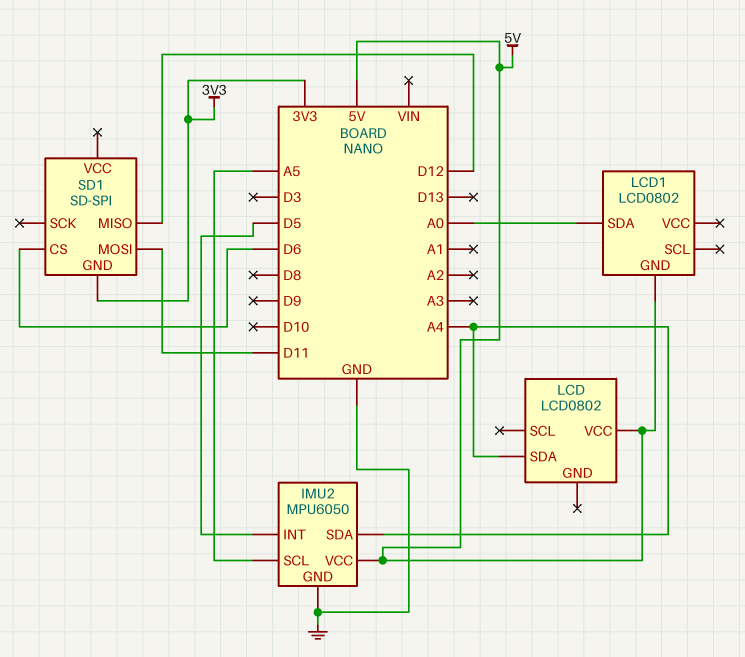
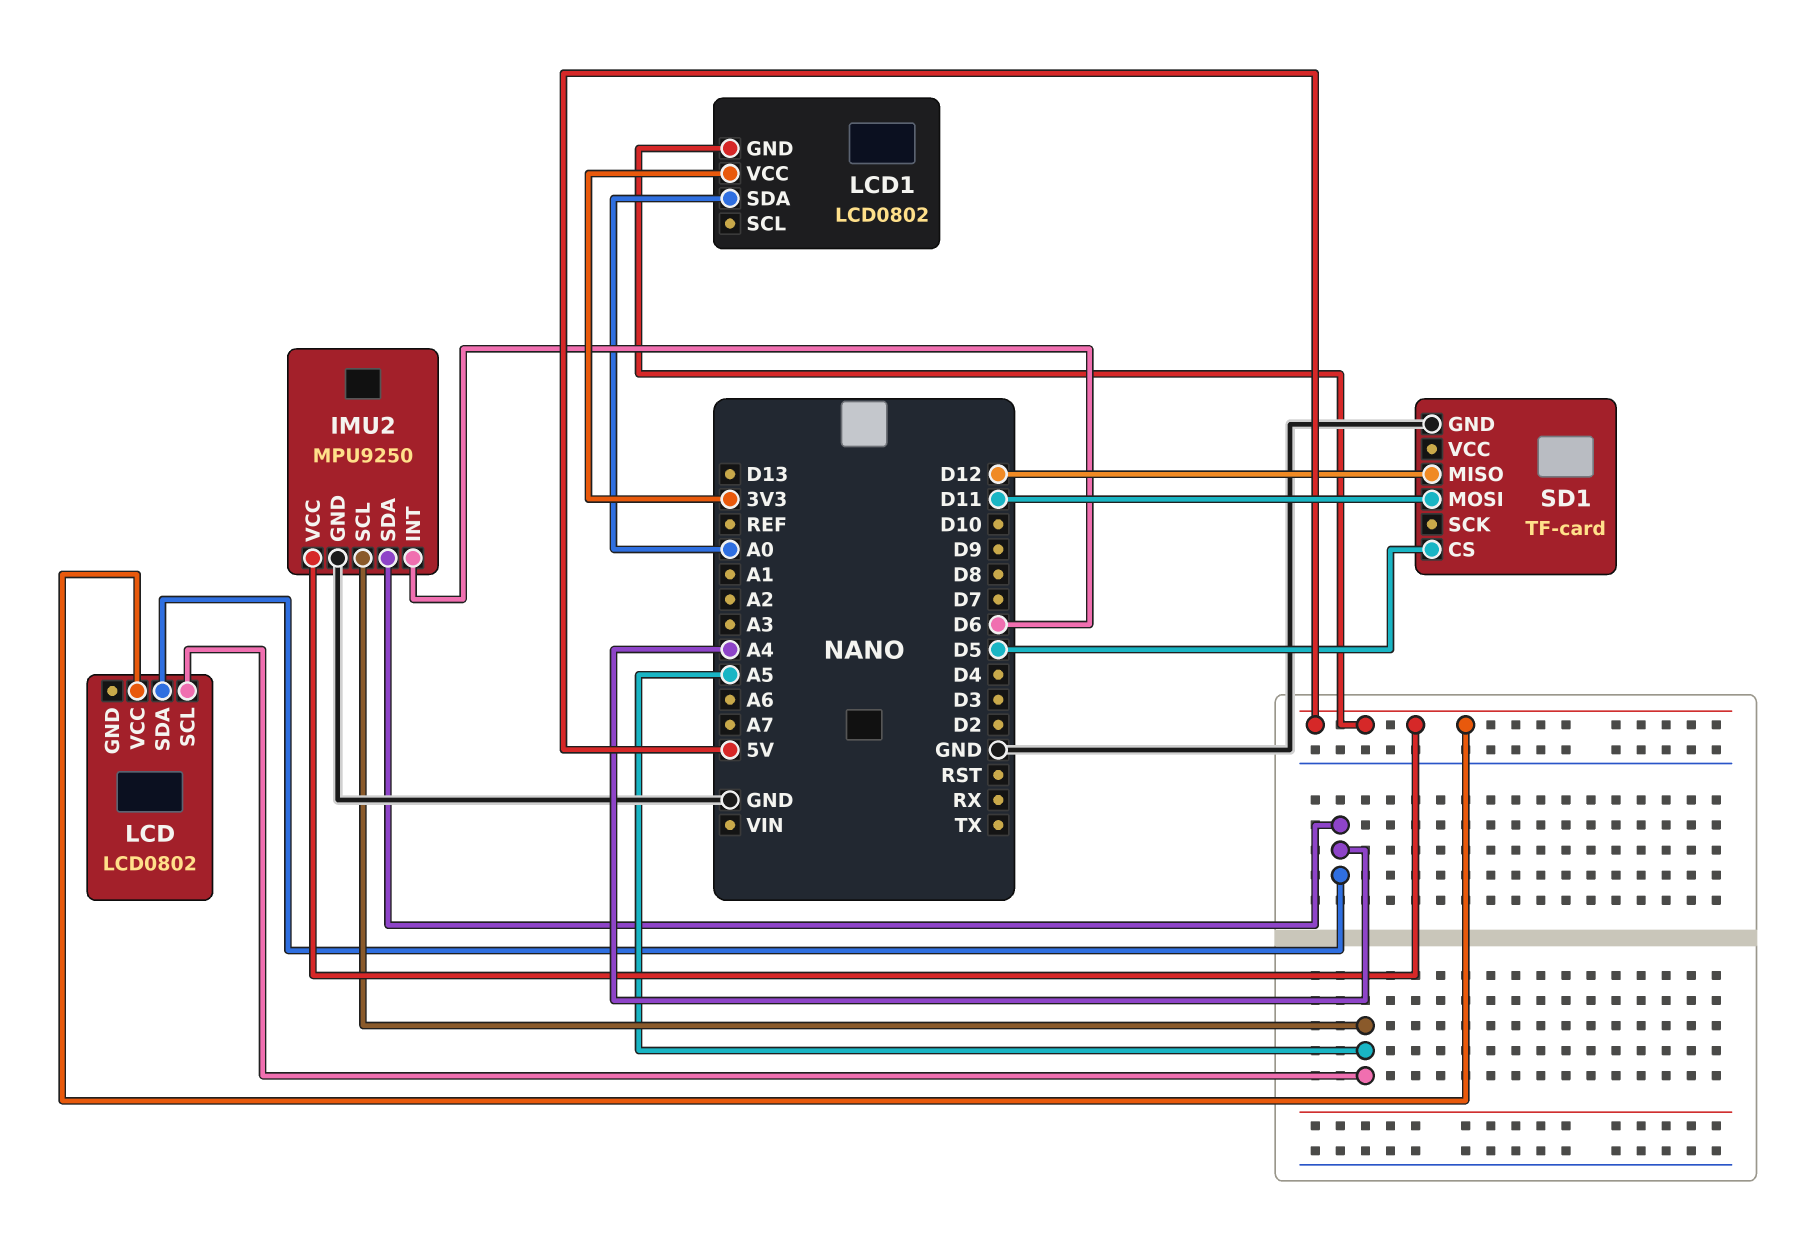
IMU2: MPU6050 -> MPU9250
IMU2 pin INT: D5 -> D6
LCD pin SCL: none -> A5
LCD1 pin VCC: none -> 3V3
SD1: SD-SPI -> TF-card
SD1 pin CS: D6 -> D5
SD1 pin GND: 3V3 -> GND

